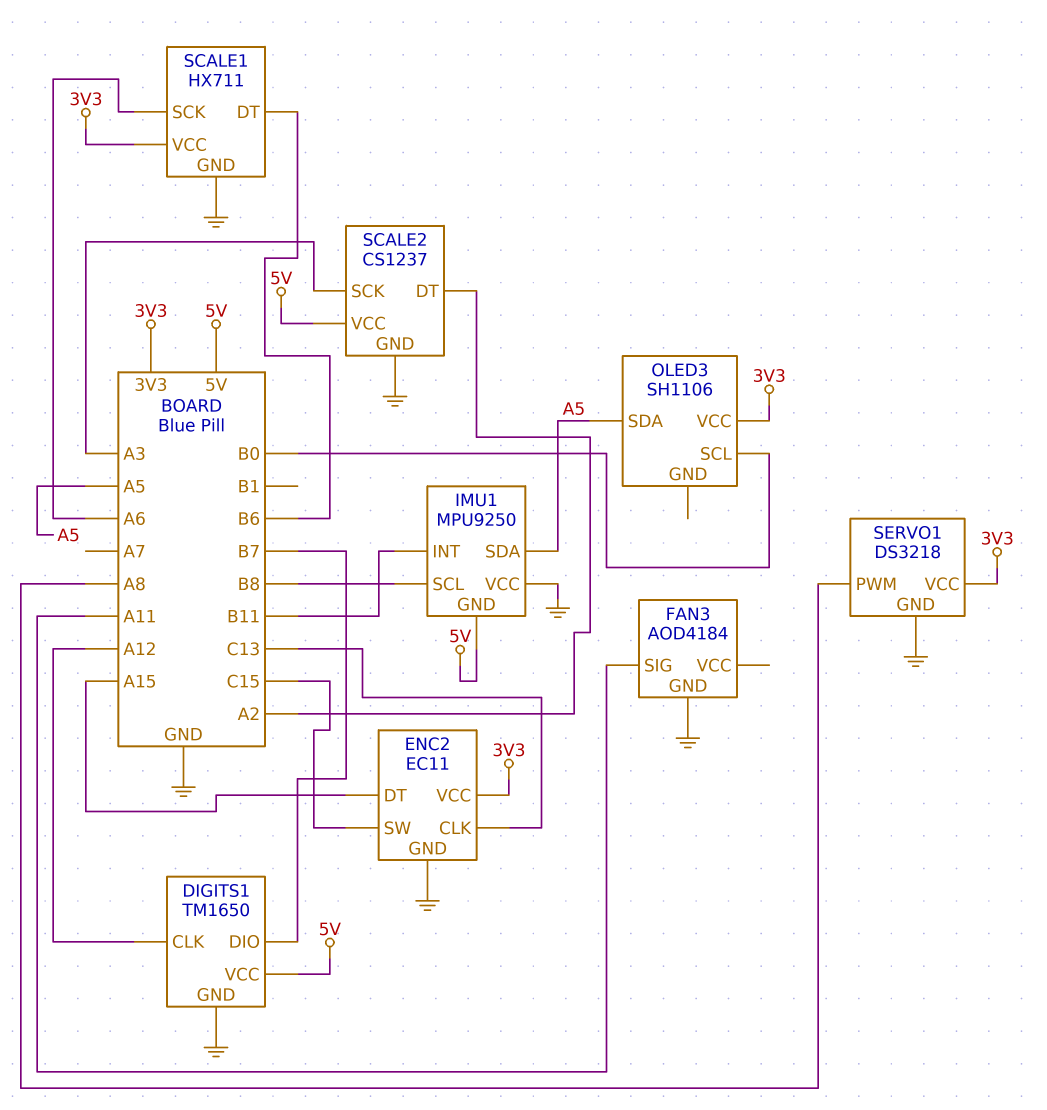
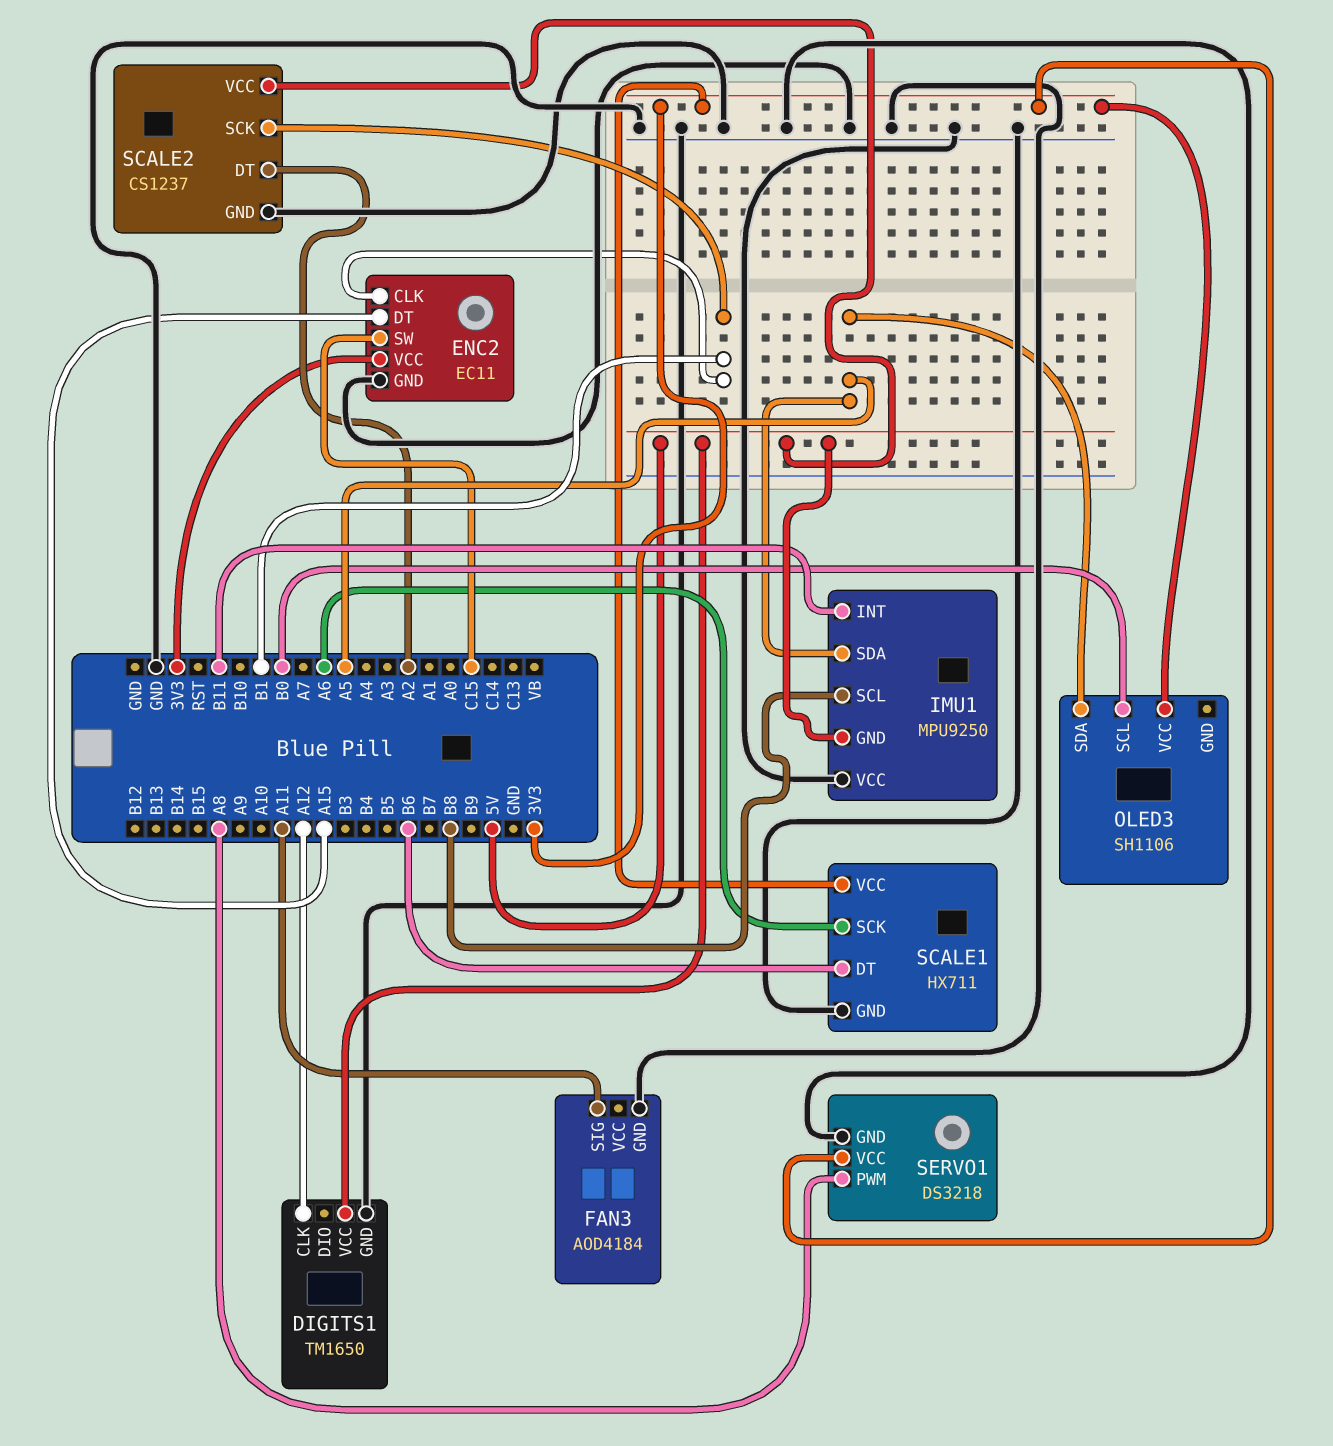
DIGITS1 pin DIO: B7 -> none
ENC2 pin CLK: C13 -> B1
SCALE2 pin SCK: A3 -> B1

